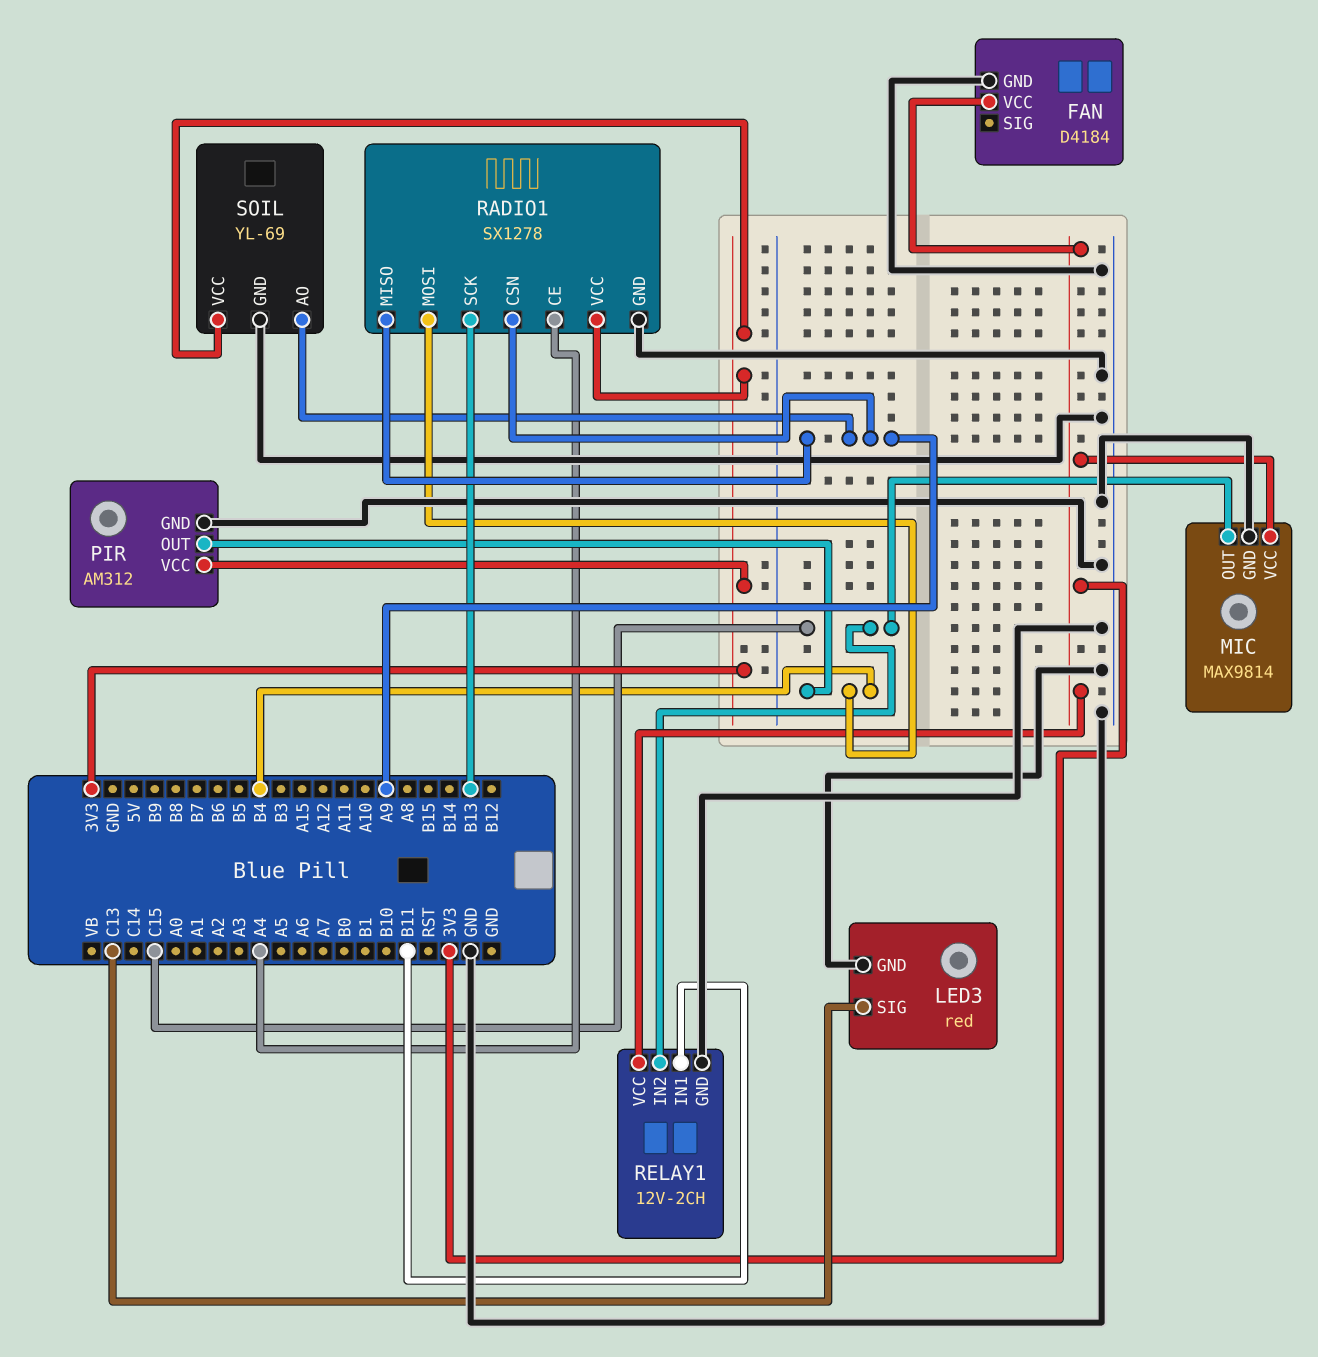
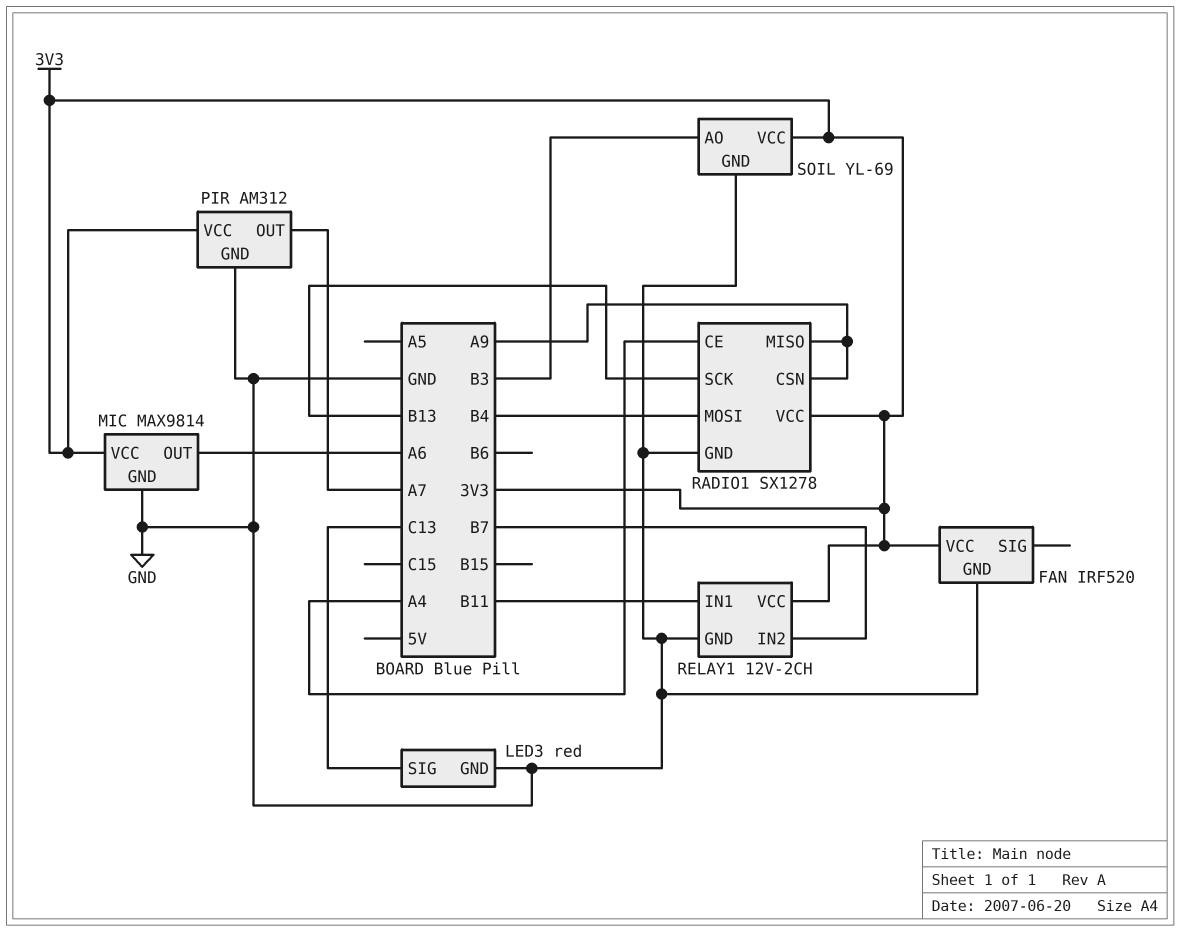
FAN: D4184 -> IRF520
MIC pin OUT: C15 -> A6
PIR pin OUT: B4 -> A7
RELAY1 pin IN2: C15 -> B7
SOIL pin AO: A9 -> B3

